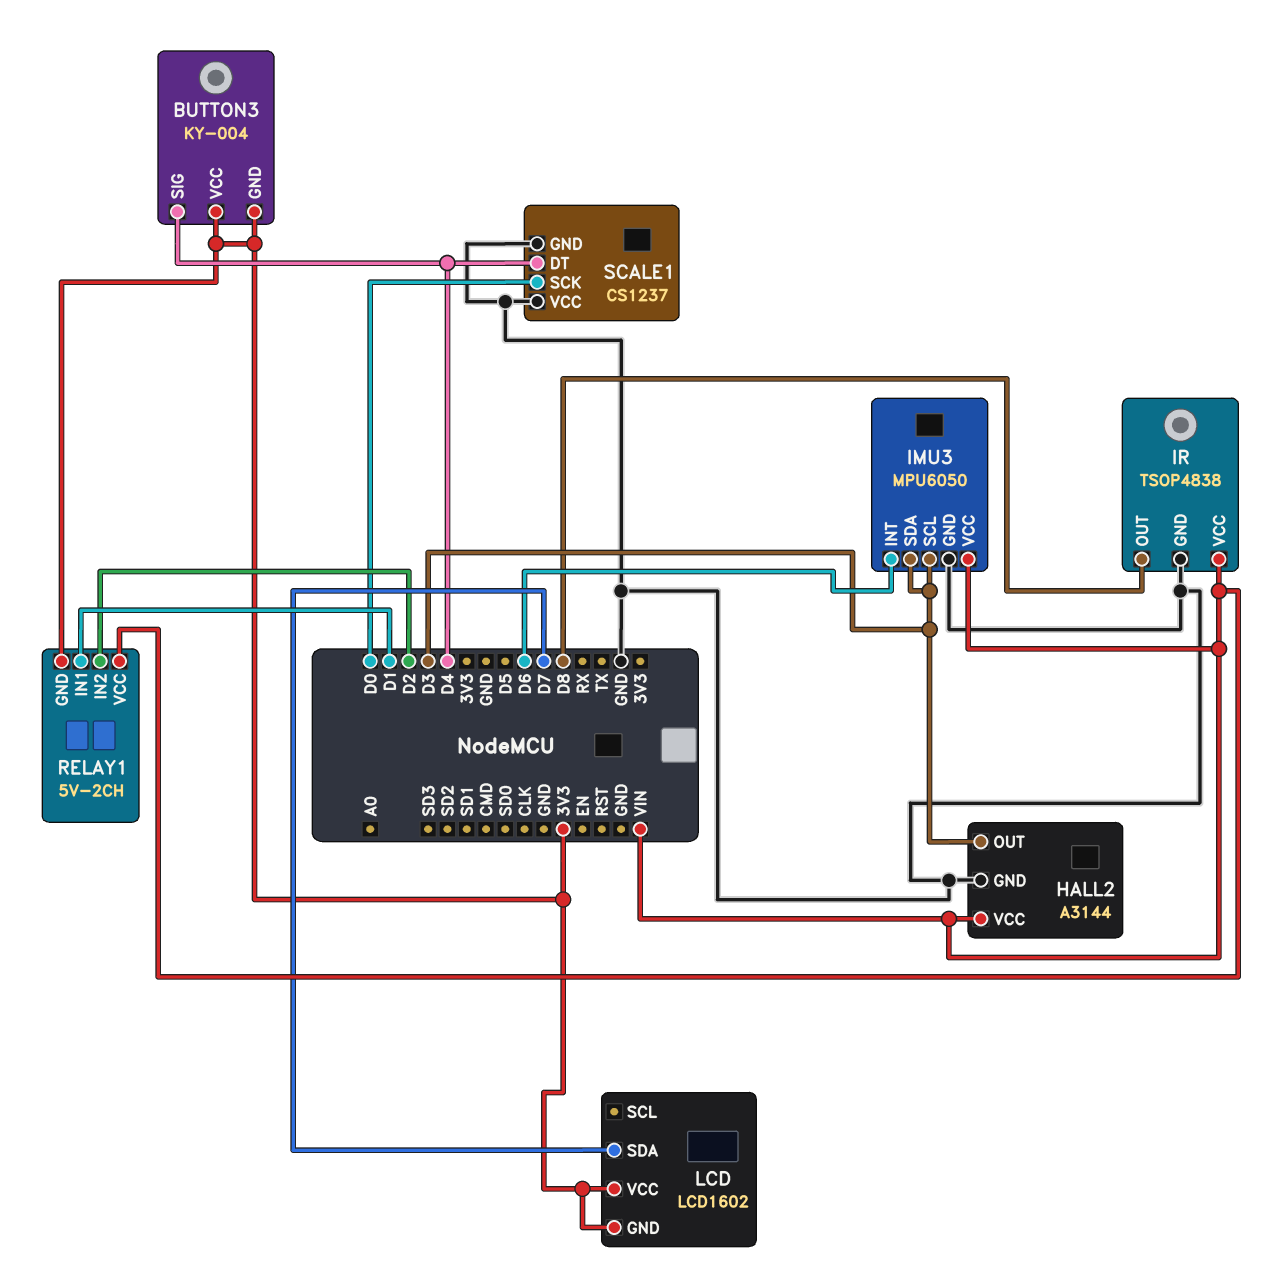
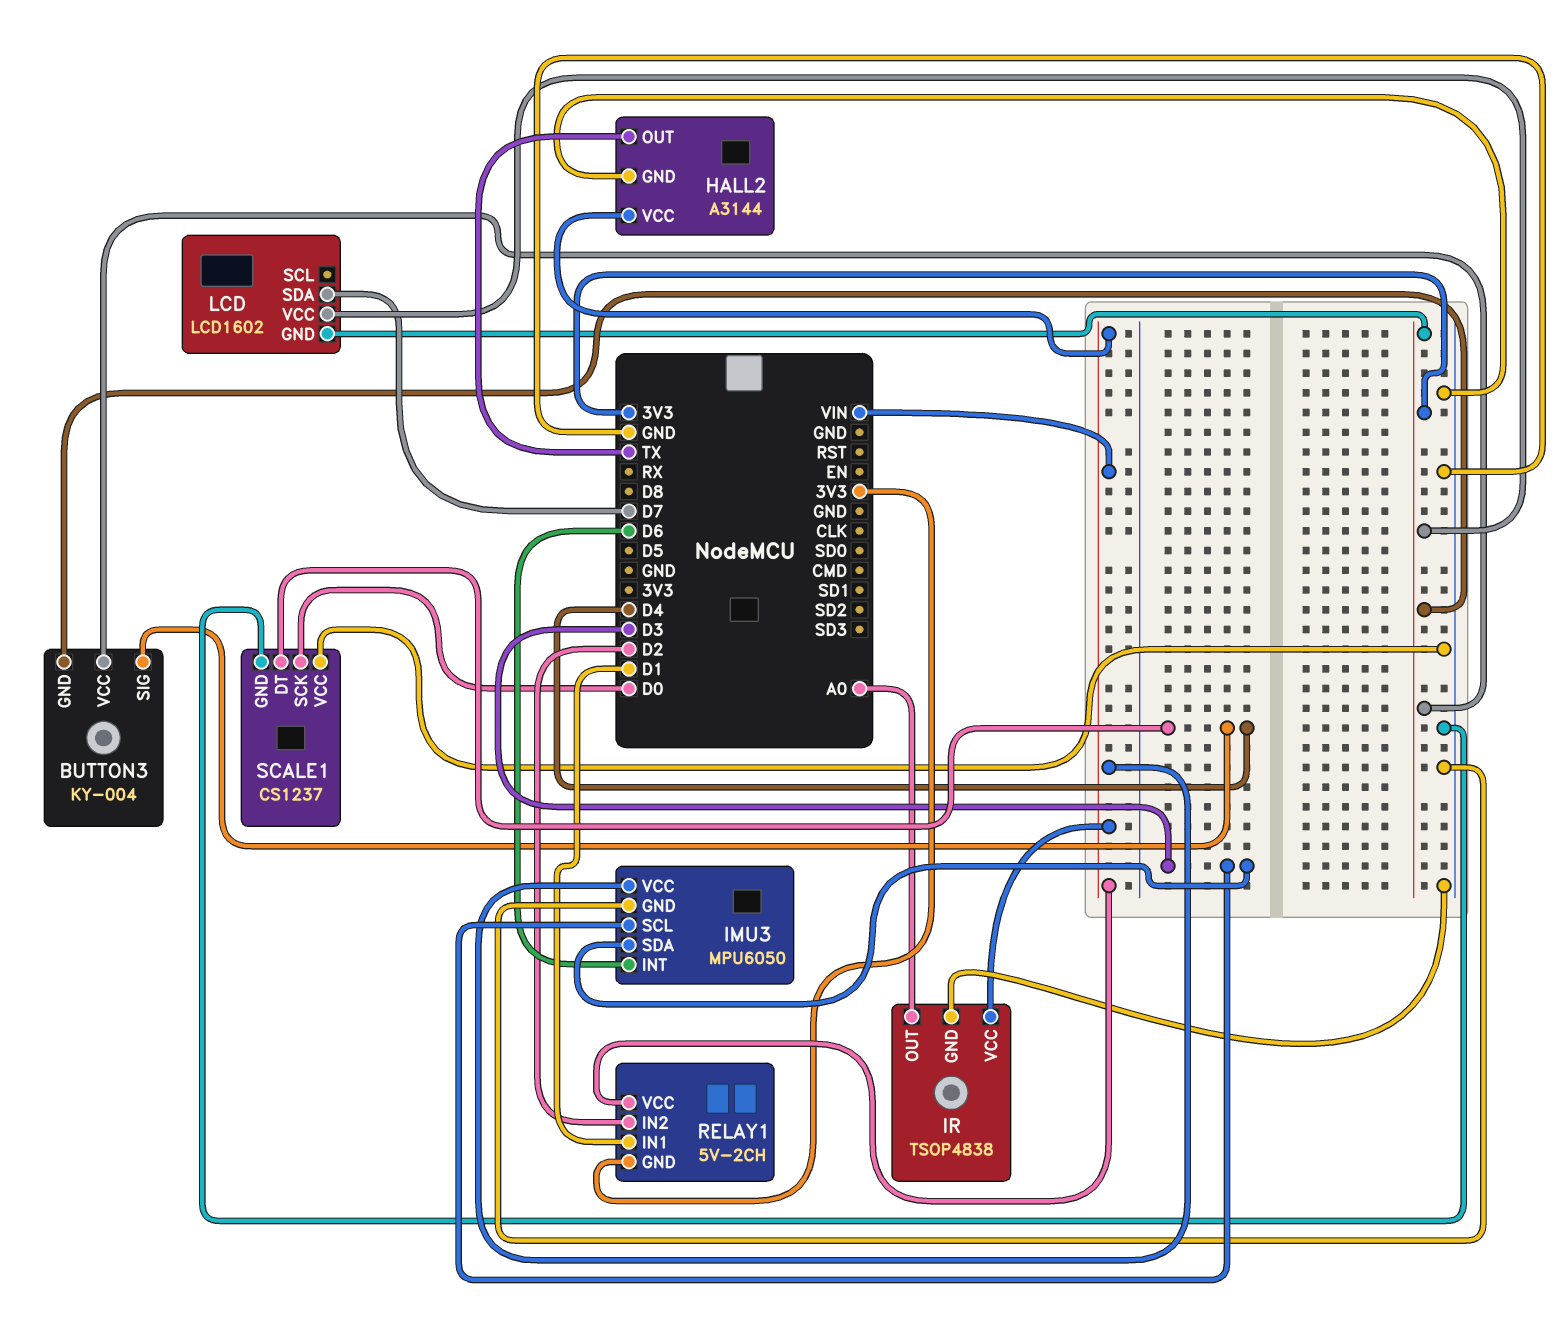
HALL2 pin OUT: D3 -> TX
IR pin OUT: D8 -> A0

